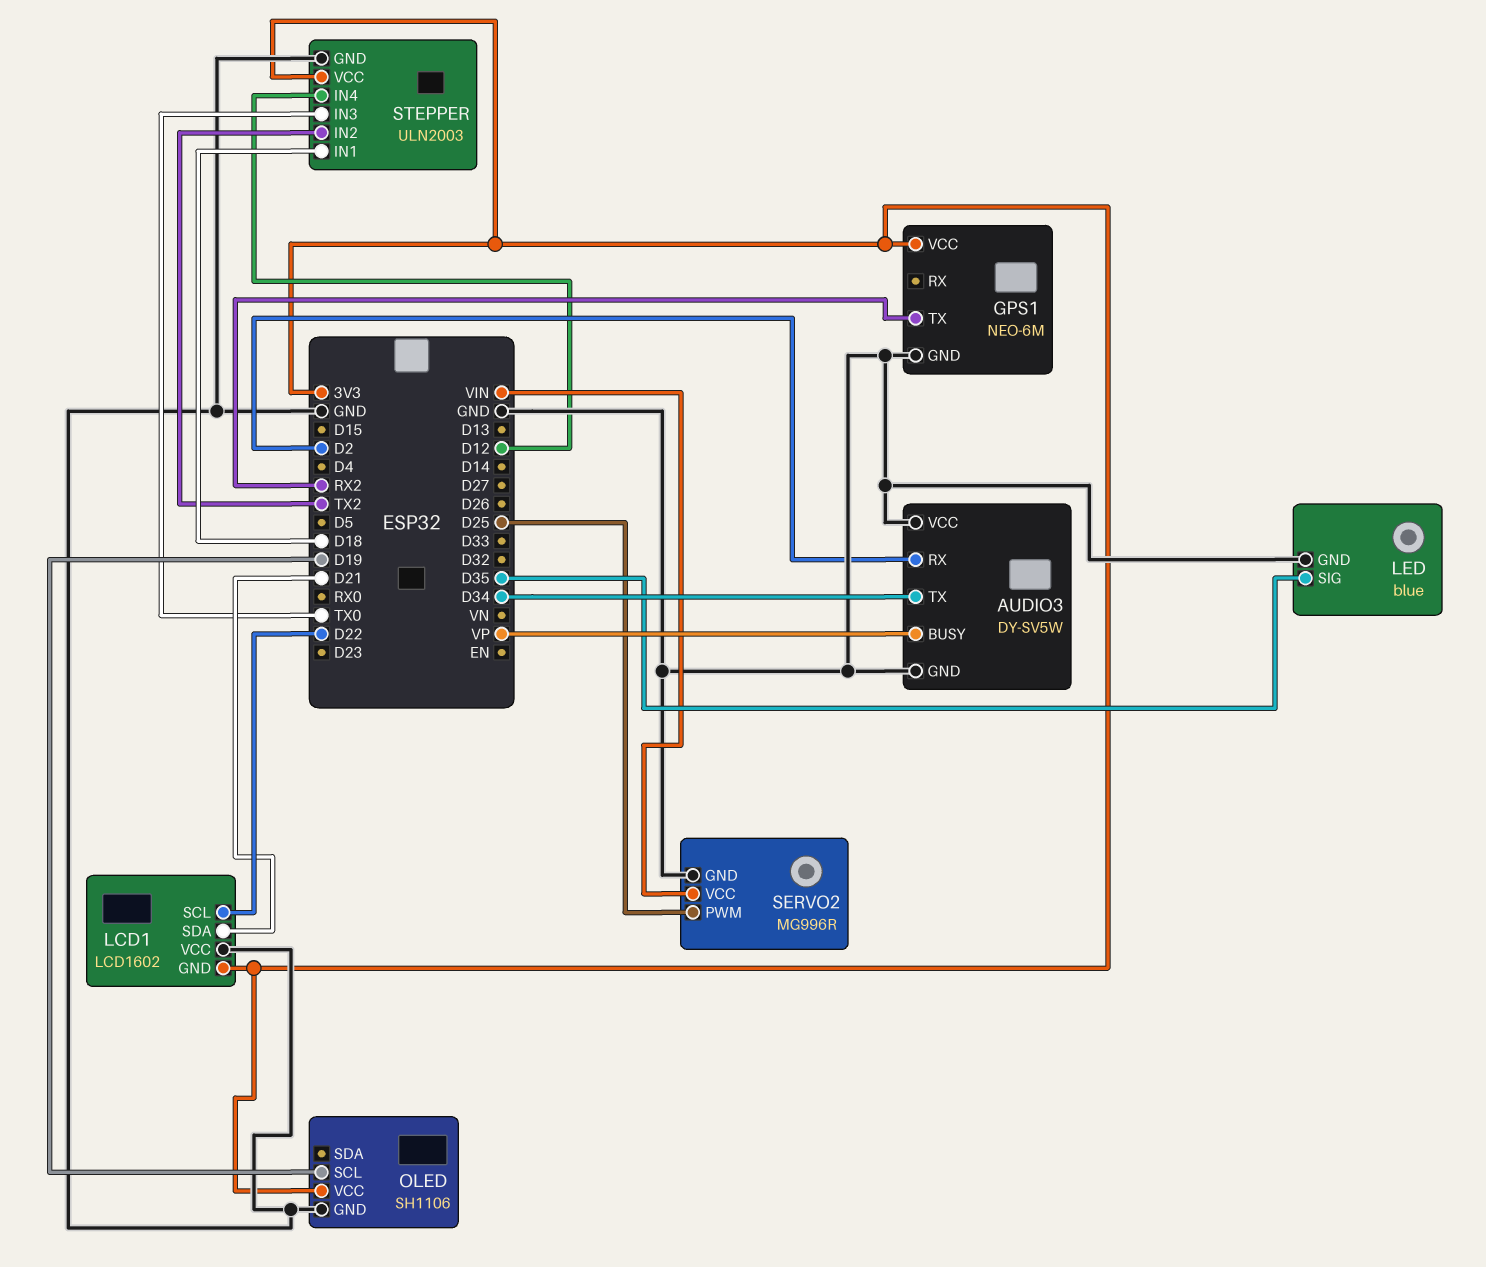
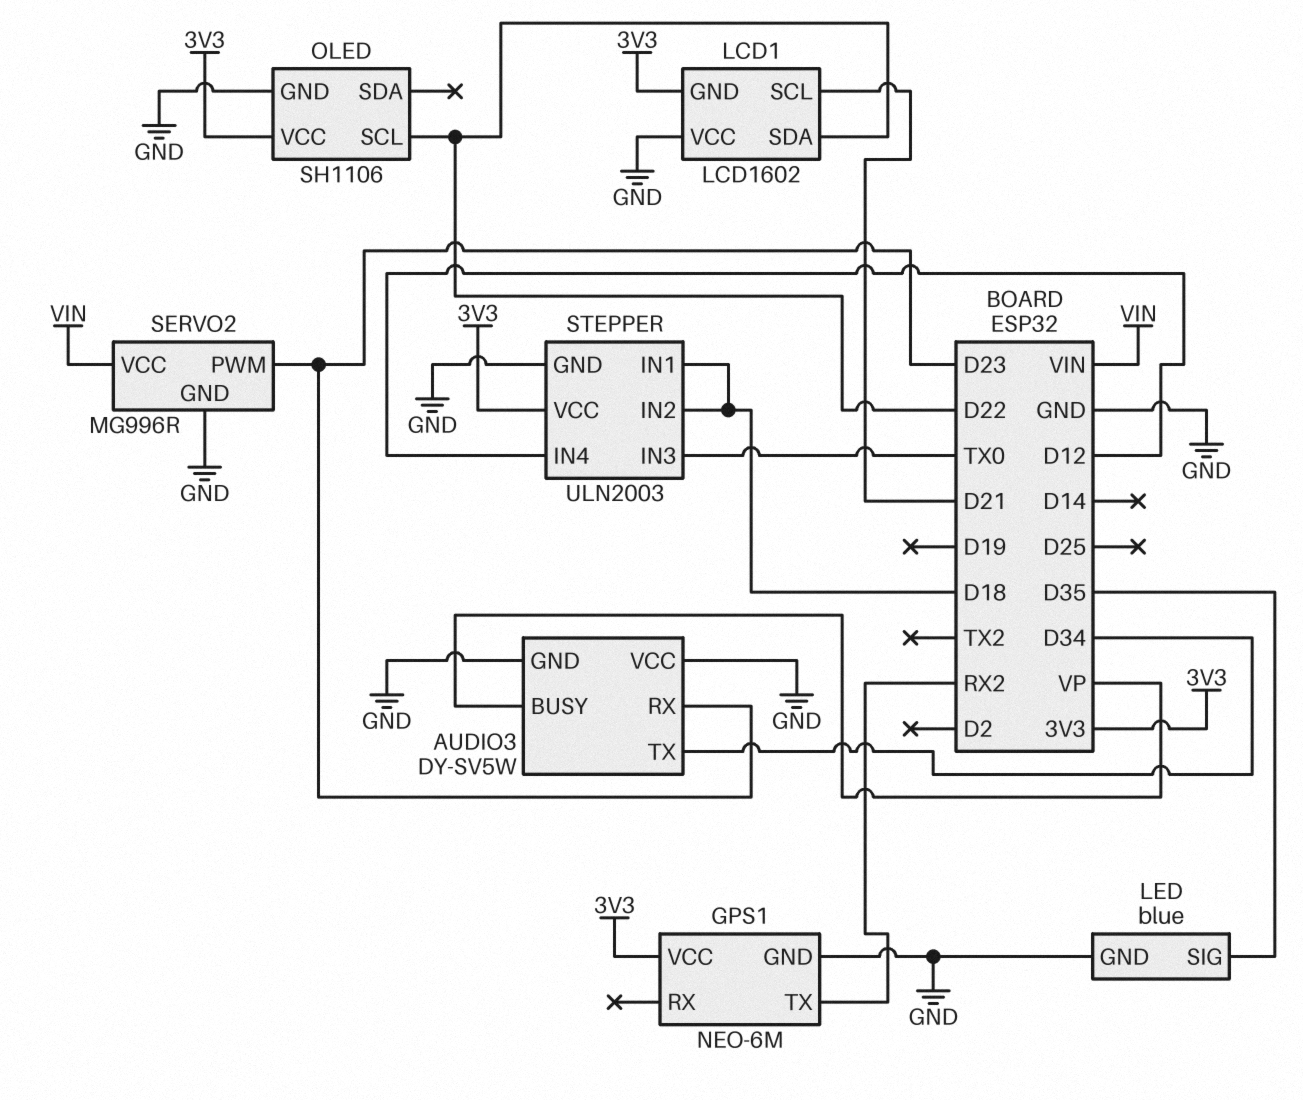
AUDIO3 pin RX: D2 -> D23
LCD1 pin SCL: D22 -> D21
LCD1 pin SDA: D21 -> D22
OLED pin SCL: D19 -> D22
SERVO2 pin PWM: D25 -> D23
STEPPER pin IN2: TX2 -> D18

